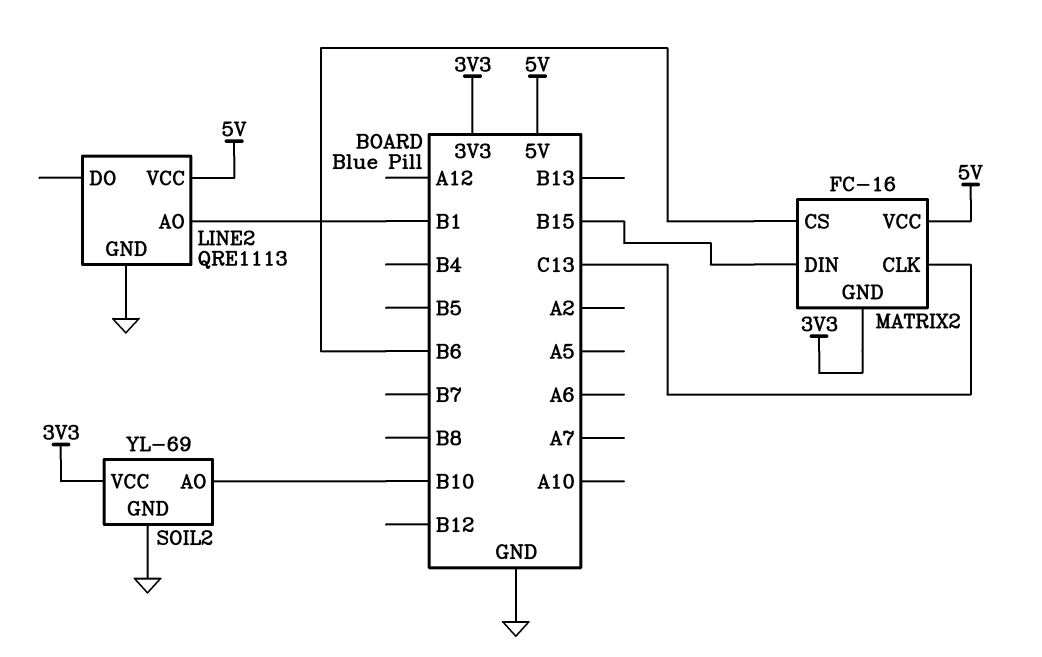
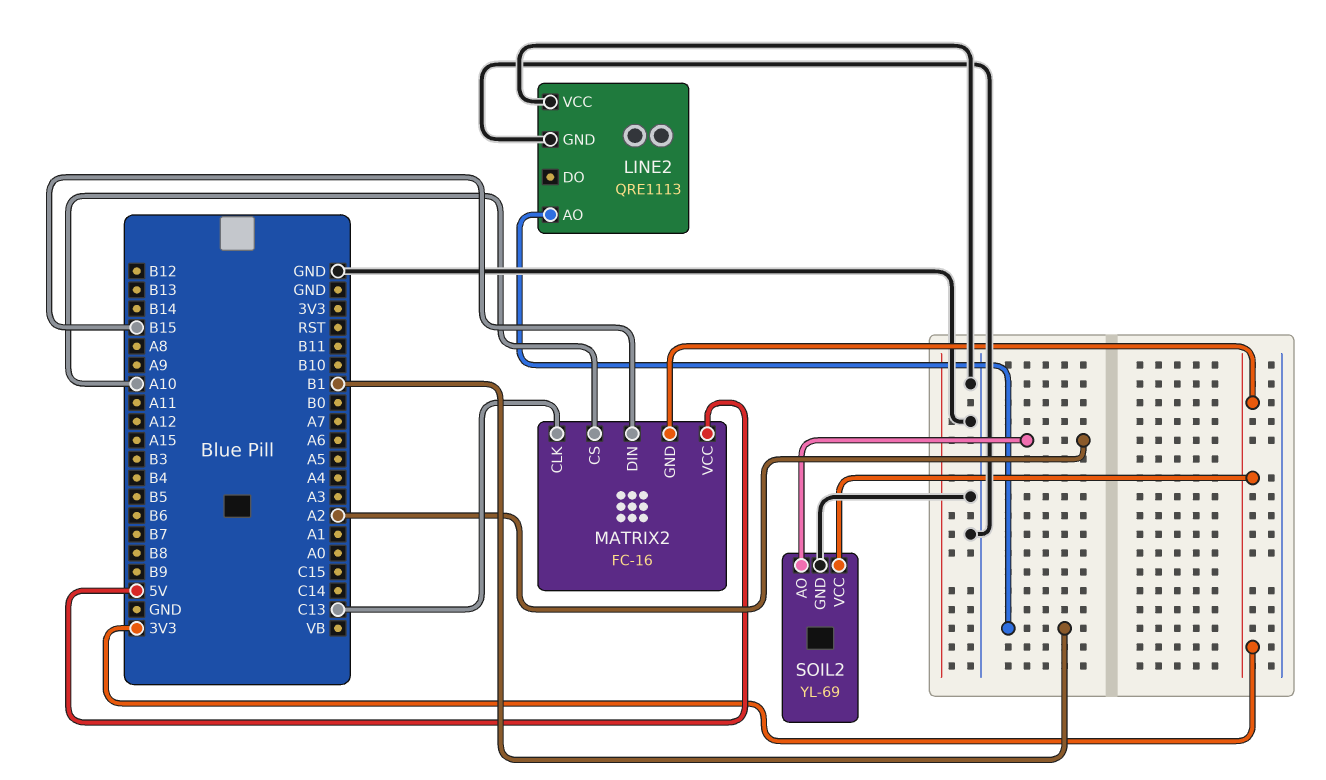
LINE2 pin VCC: 5V -> GND
MATRIX2 pin CS: B6 -> A10
SOIL2 pin AO: B10 -> A2

